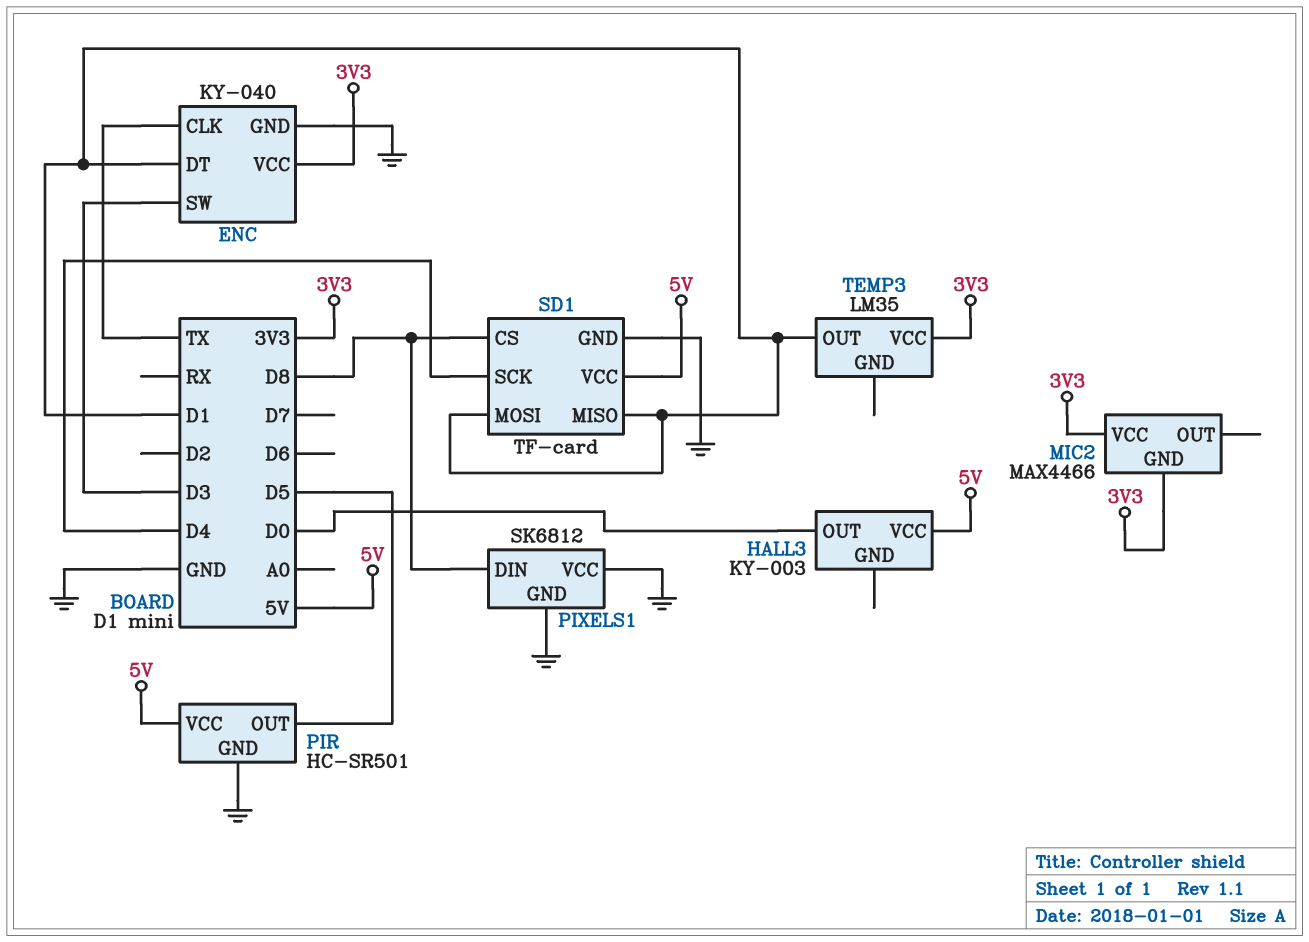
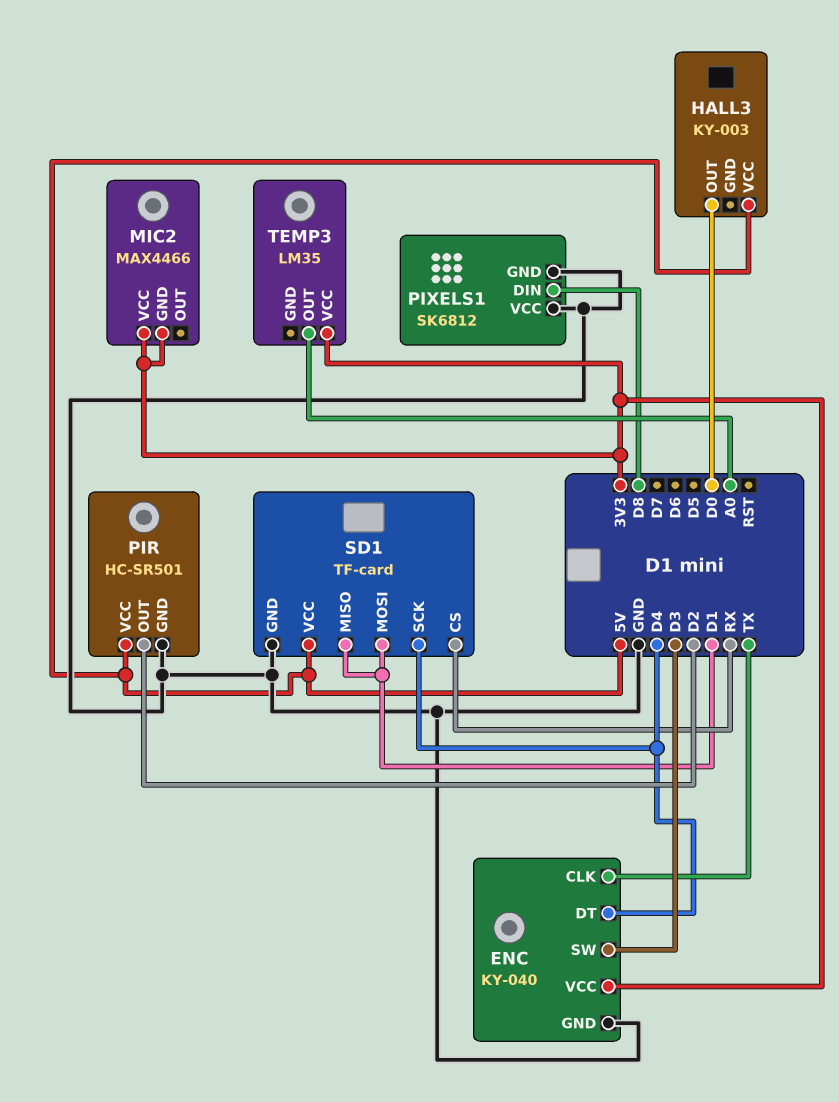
ENC pin DT: D1 -> D4
PIR pin OUT: D5 -> D2
SD1 pin CS: D8 -> RX
TEMP3 pin OUT: D1 -> A0

